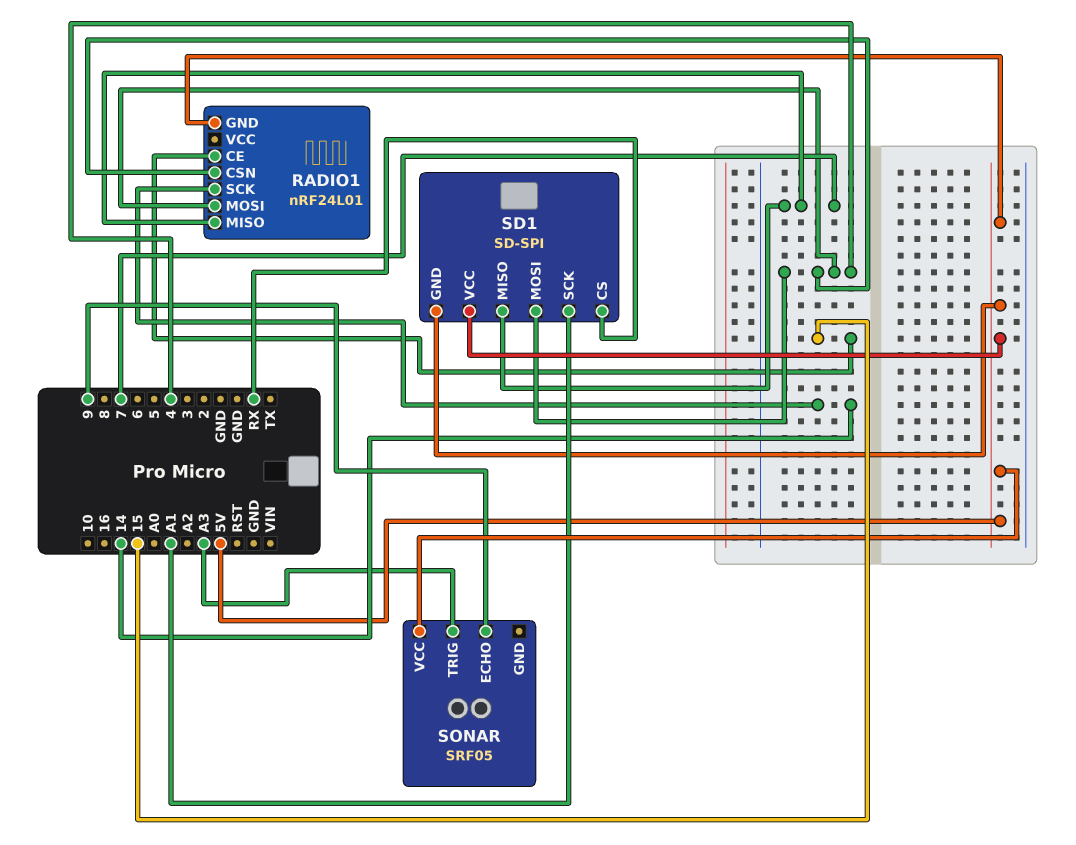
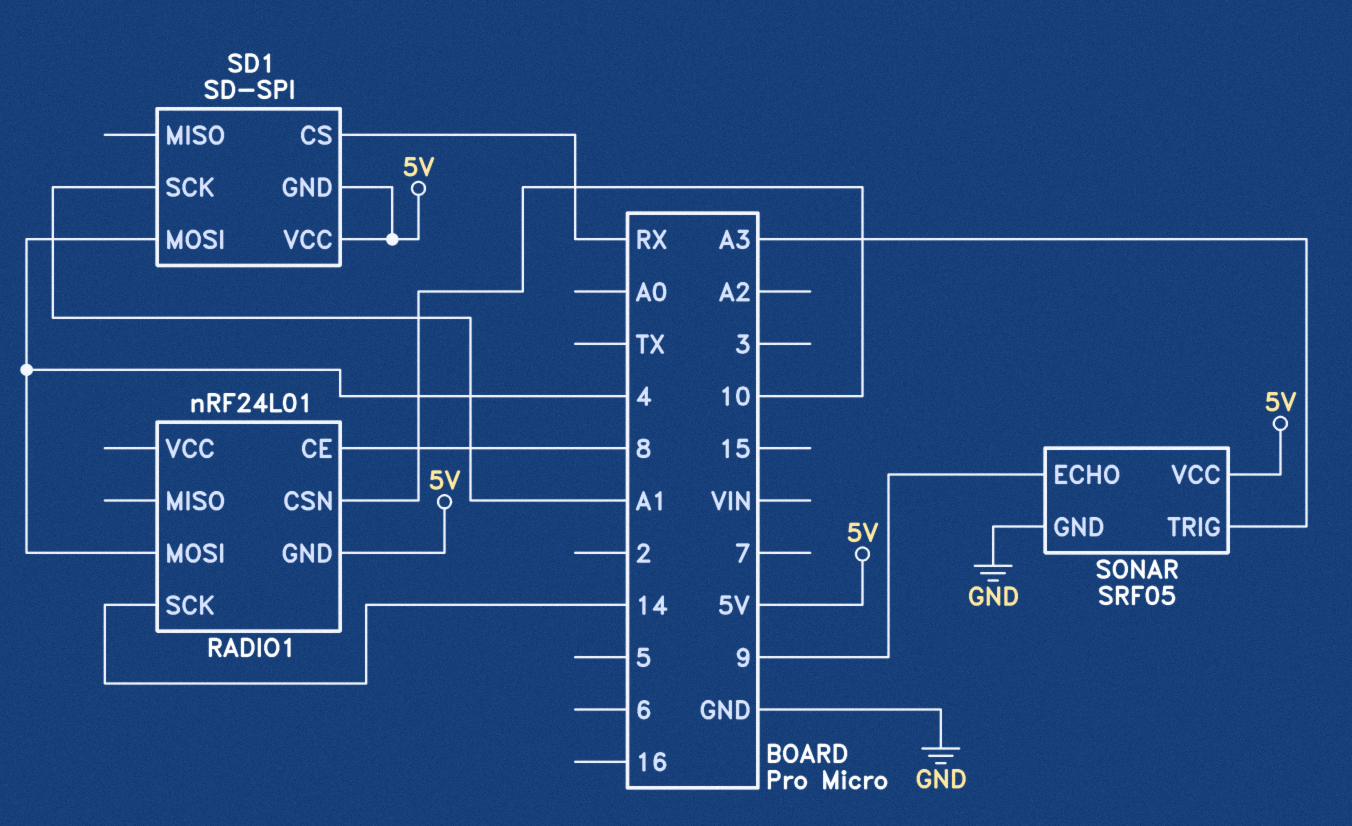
RADIO1 pin CE: 15 -> 8
RADIO1 pin CSN: 4 -> 10
RADIO1 pin MISO: 7 -> none
SD1 pin MISO: 7 -> none
SONAR pin GND: none -> GND

